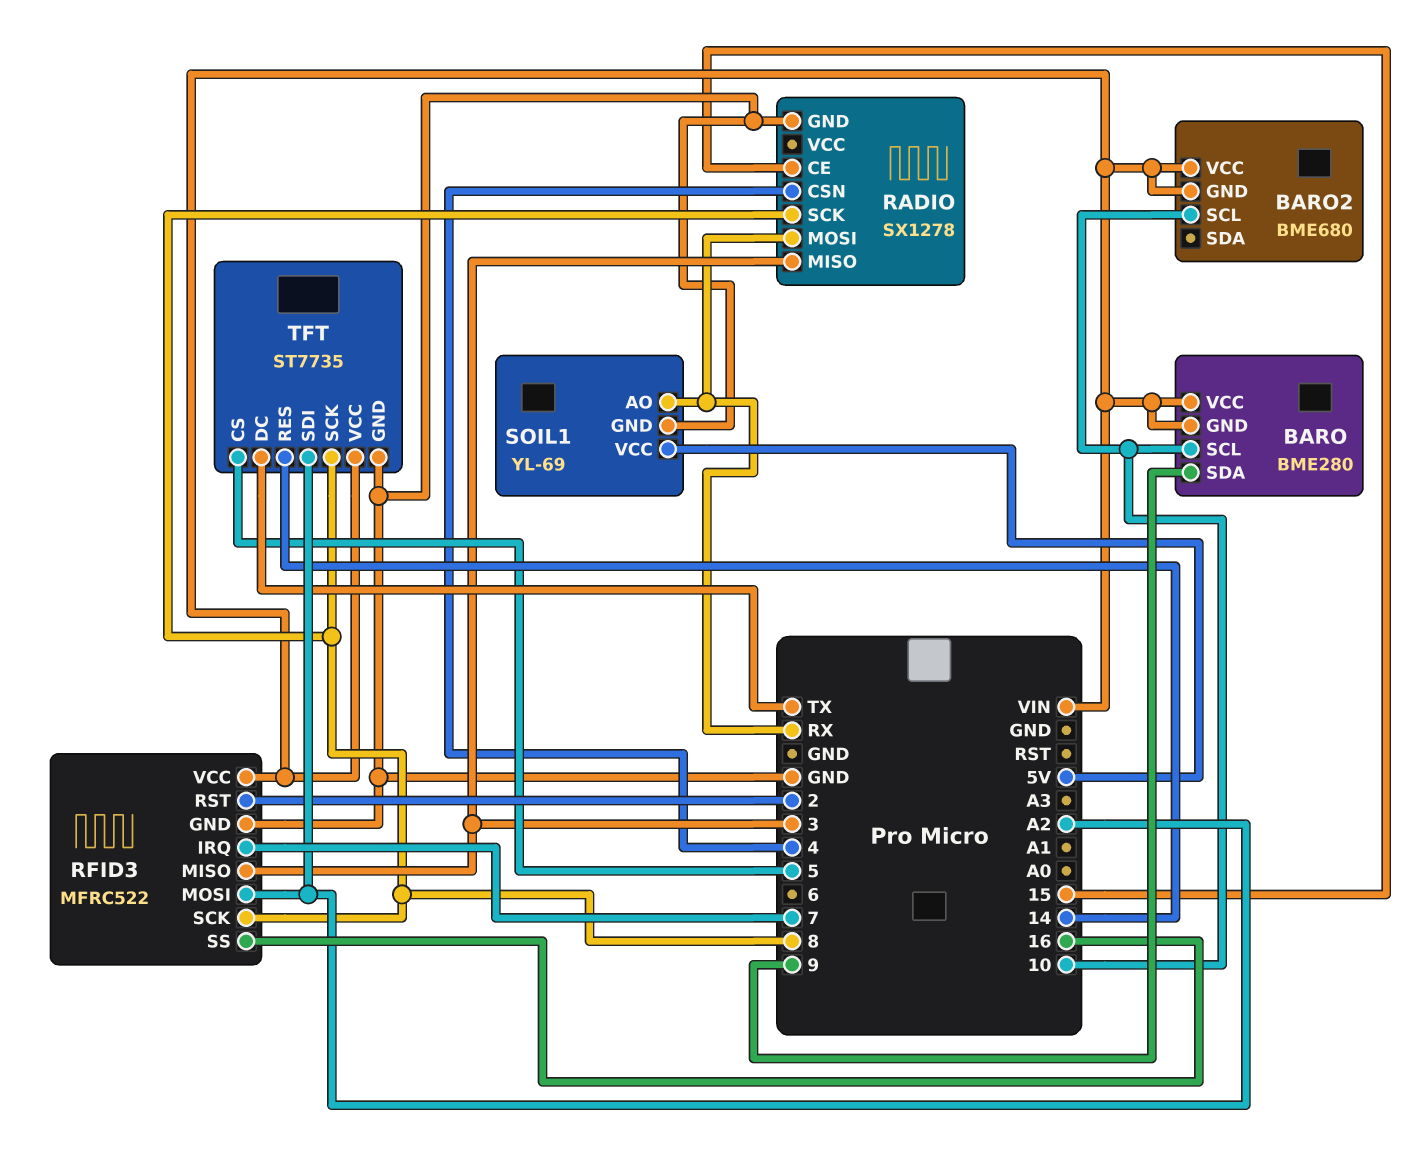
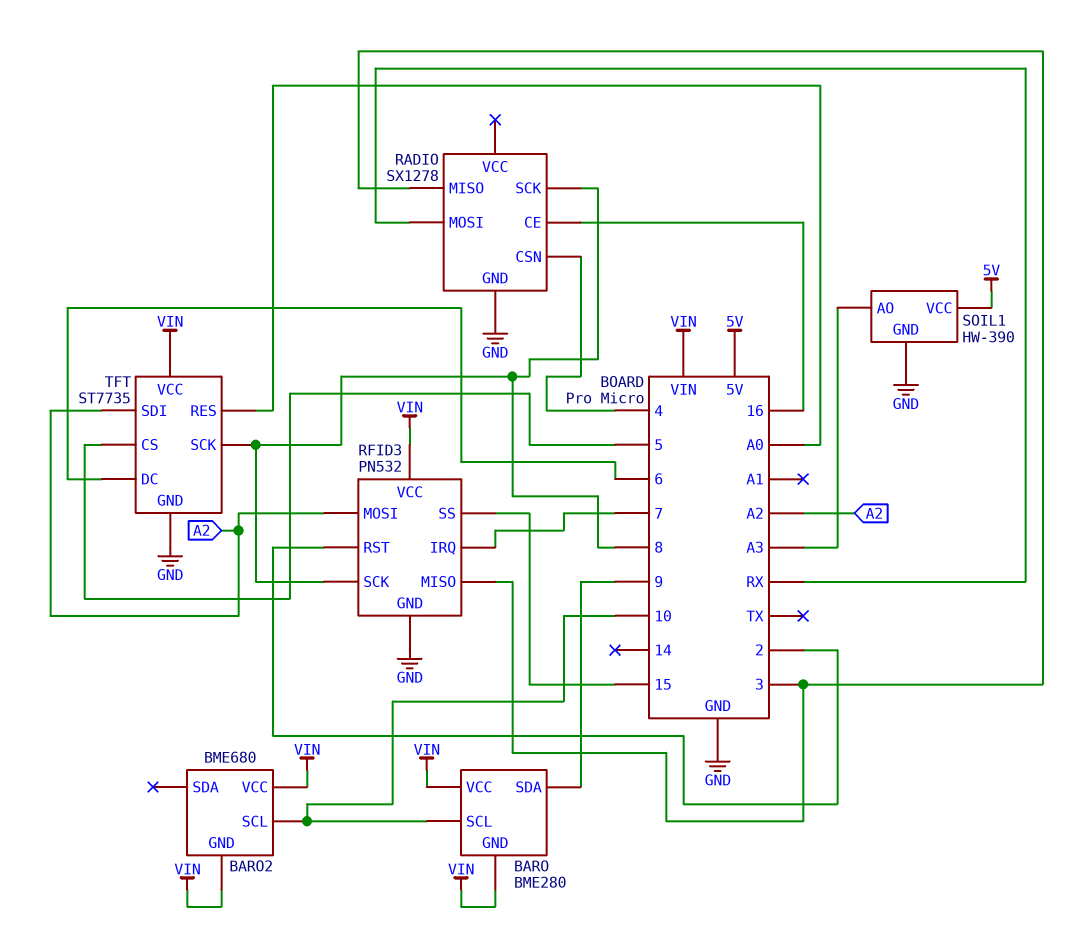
RADIO pin CE: 15 -> 16
RFID3: MFRC522 -> PN532
RFID3 pin SS: 16 -> 15
SOIL1: YL-69 -> HW-390
SOIL1 pin AO: RX -> A3
TFT pin DC: TX -> 6
TFT pin RES: 14 -> A0

